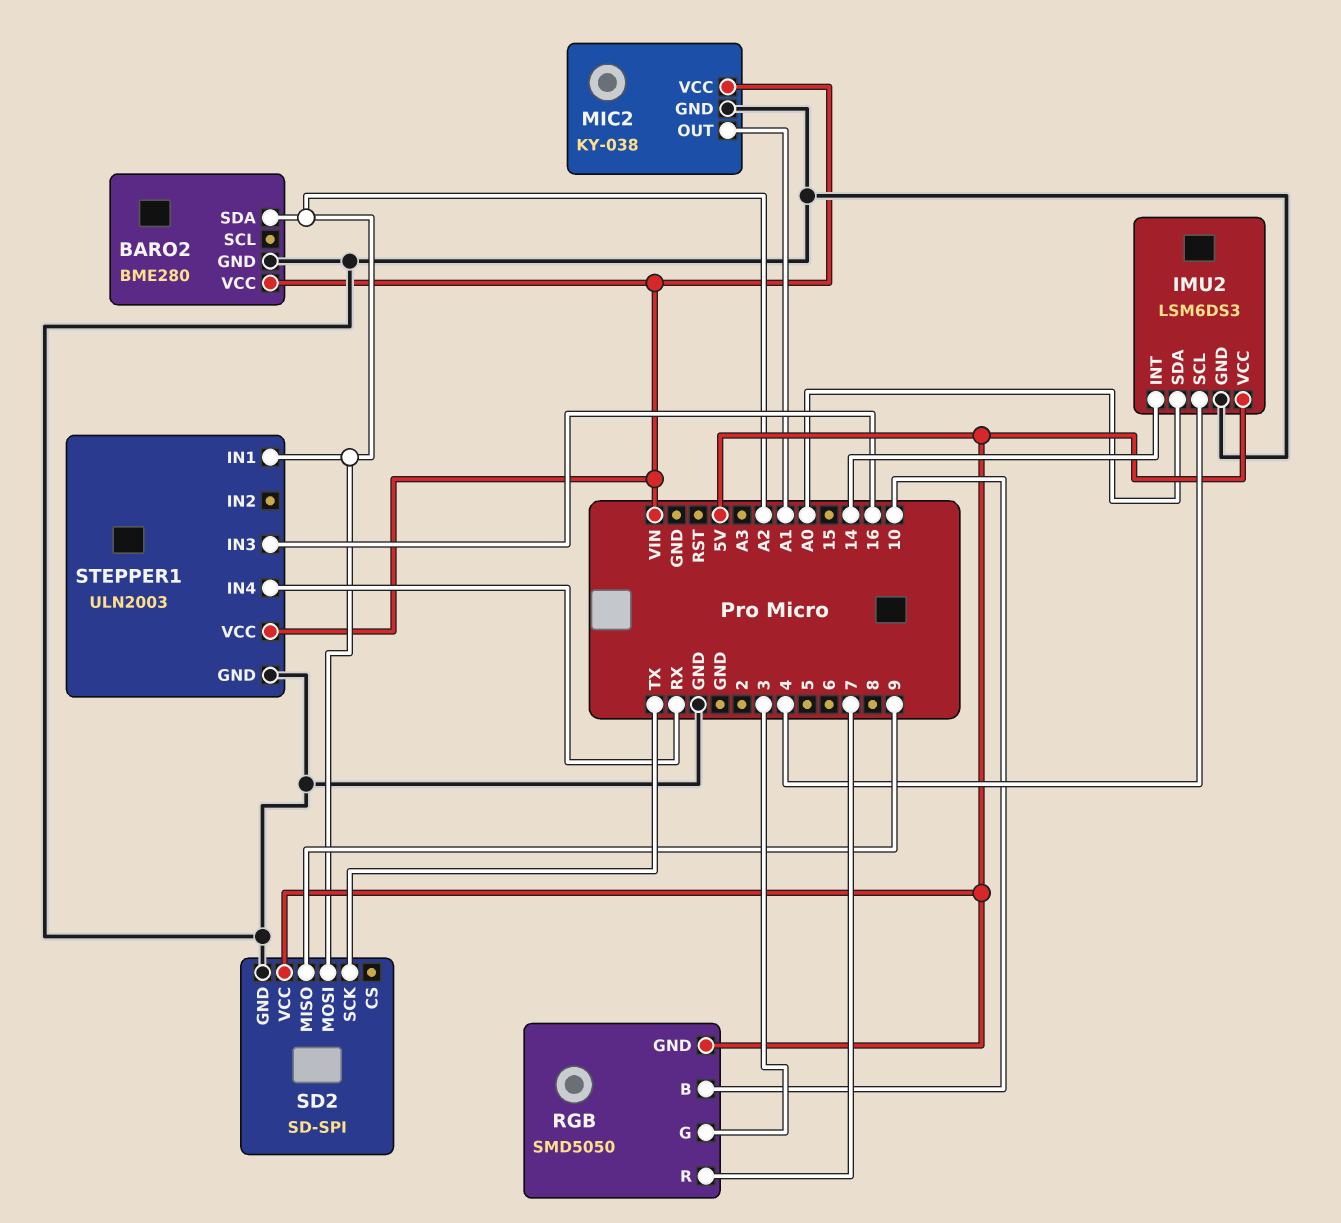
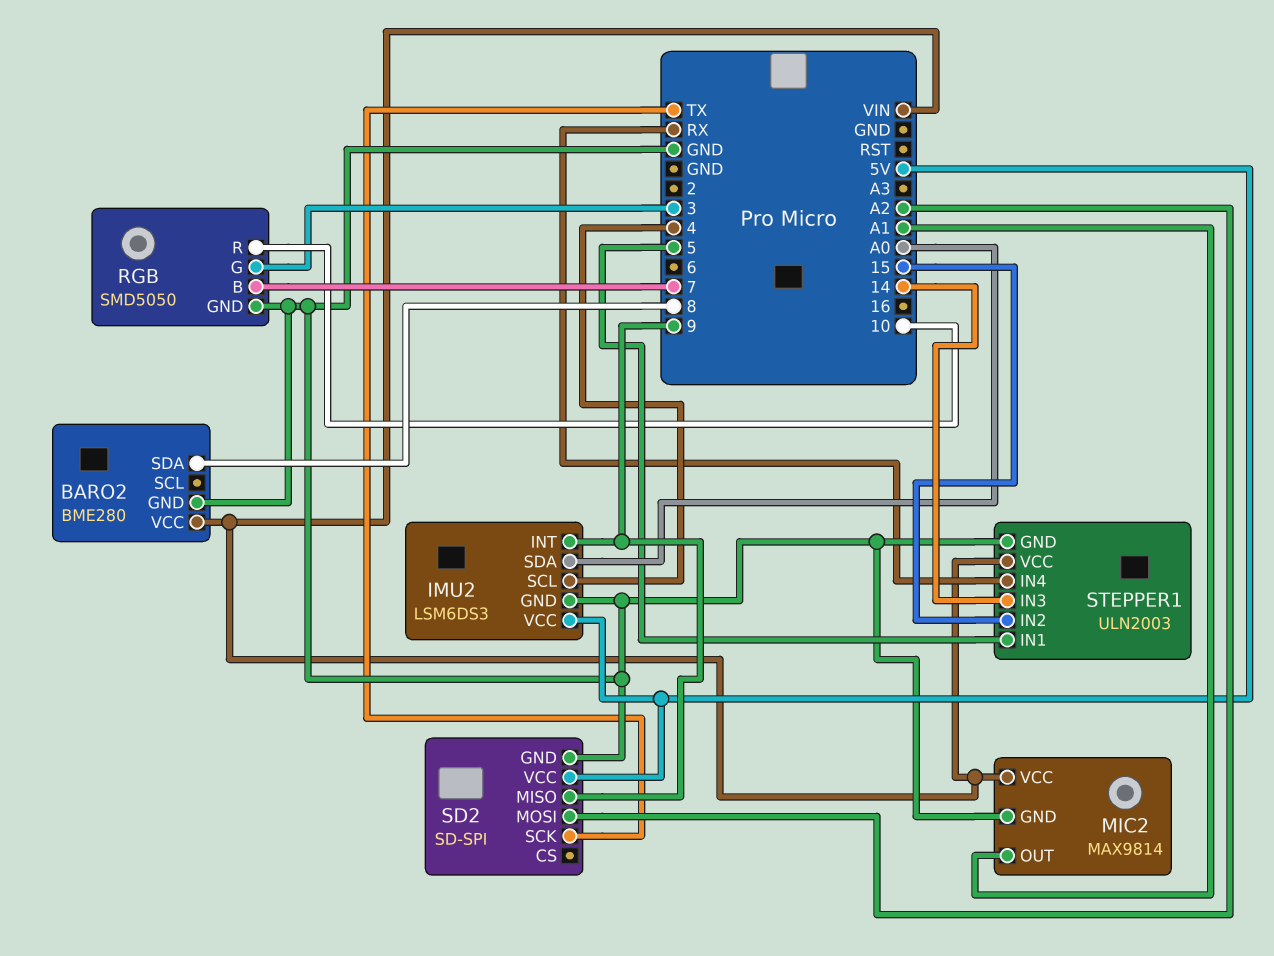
BARO2 pin SDA: A2 -> 8
IMU2 pin INT: 14 -> 9
MIC2: KY-038 -> MAX9814
RGB pin B: 10 -> 7
RGB pin GND: 5V -> GND
RGB pin R: 7 -> 10
STEPPER1 pin IN1: A2 -> 5
STEPPER1 pin IN2: none -> 15
STEPPER1 pin IN3: 16 -> 14

